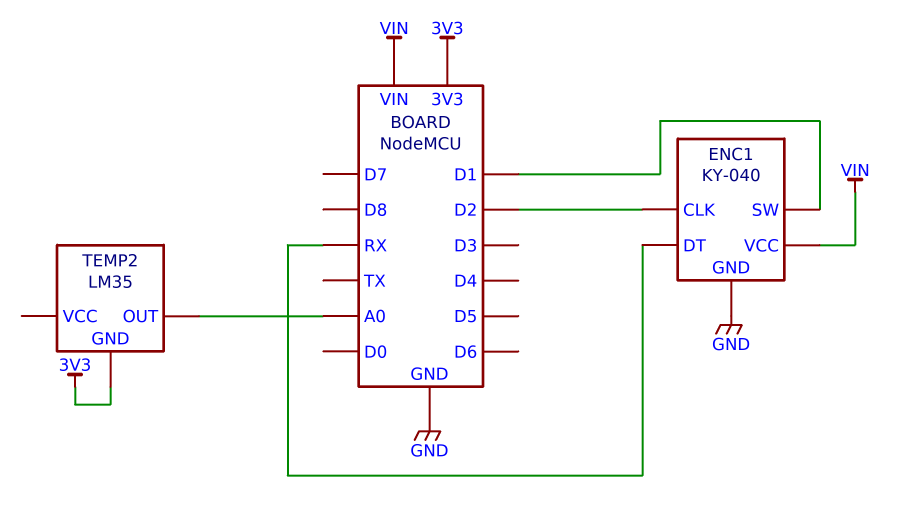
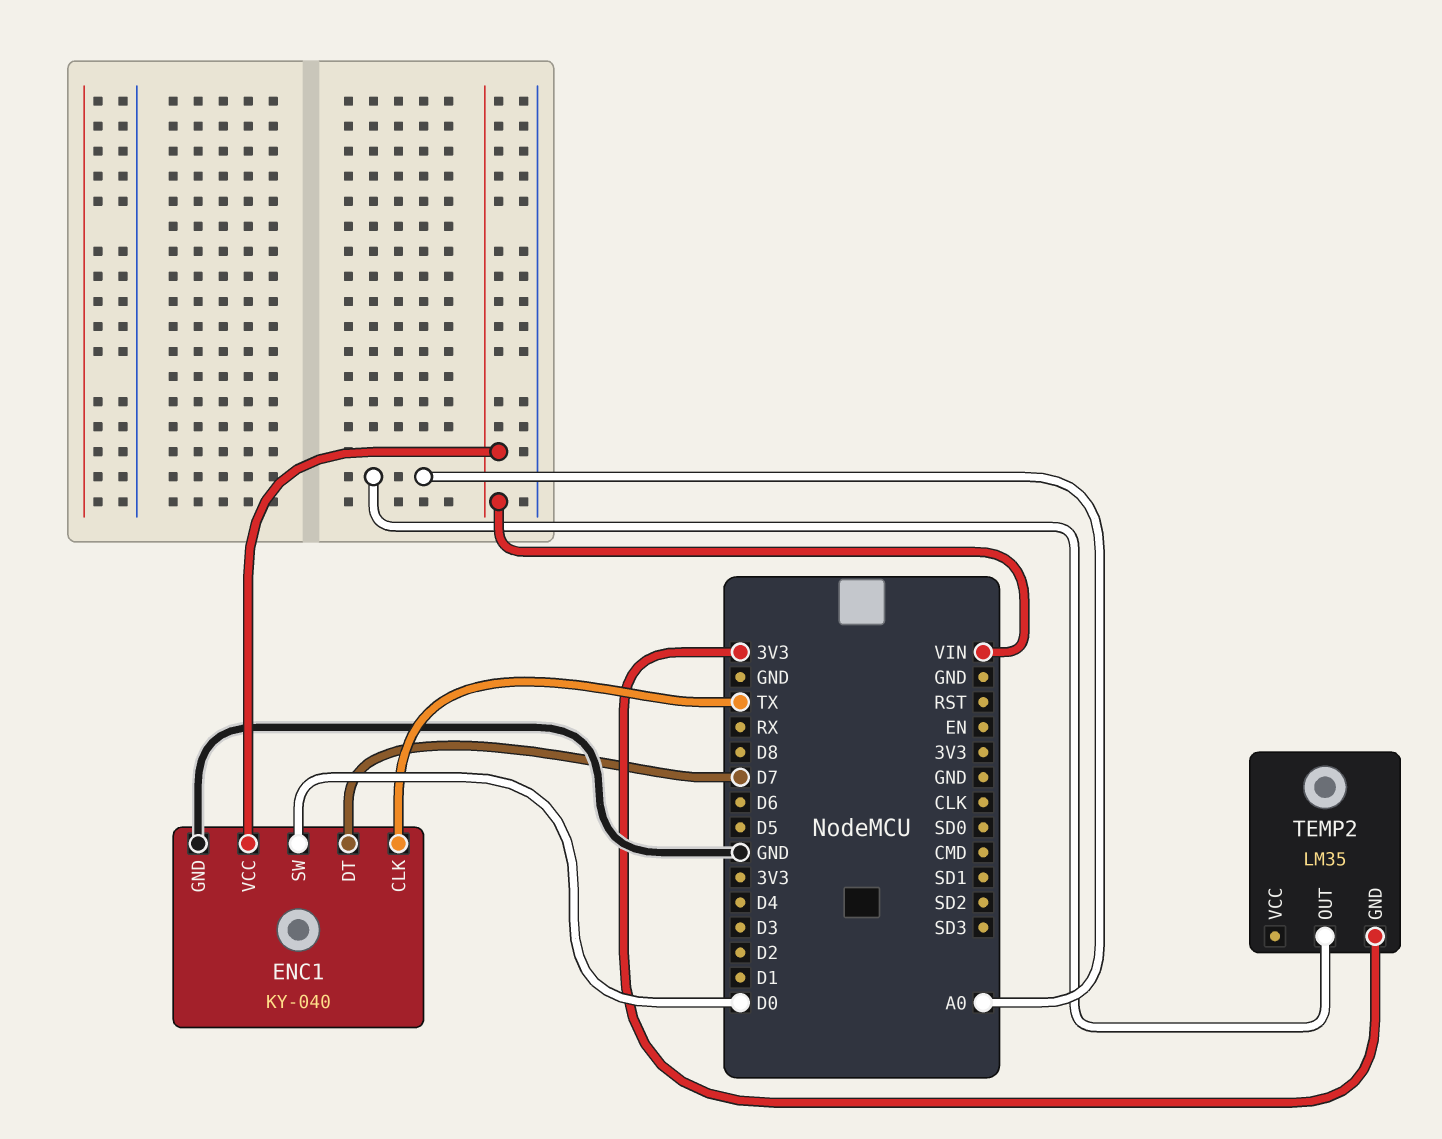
ENC1 pin CLK: D2 -> TX
ENC1 pin DT: RX -> D7
ENC1 pin SW: D1 -> D0

